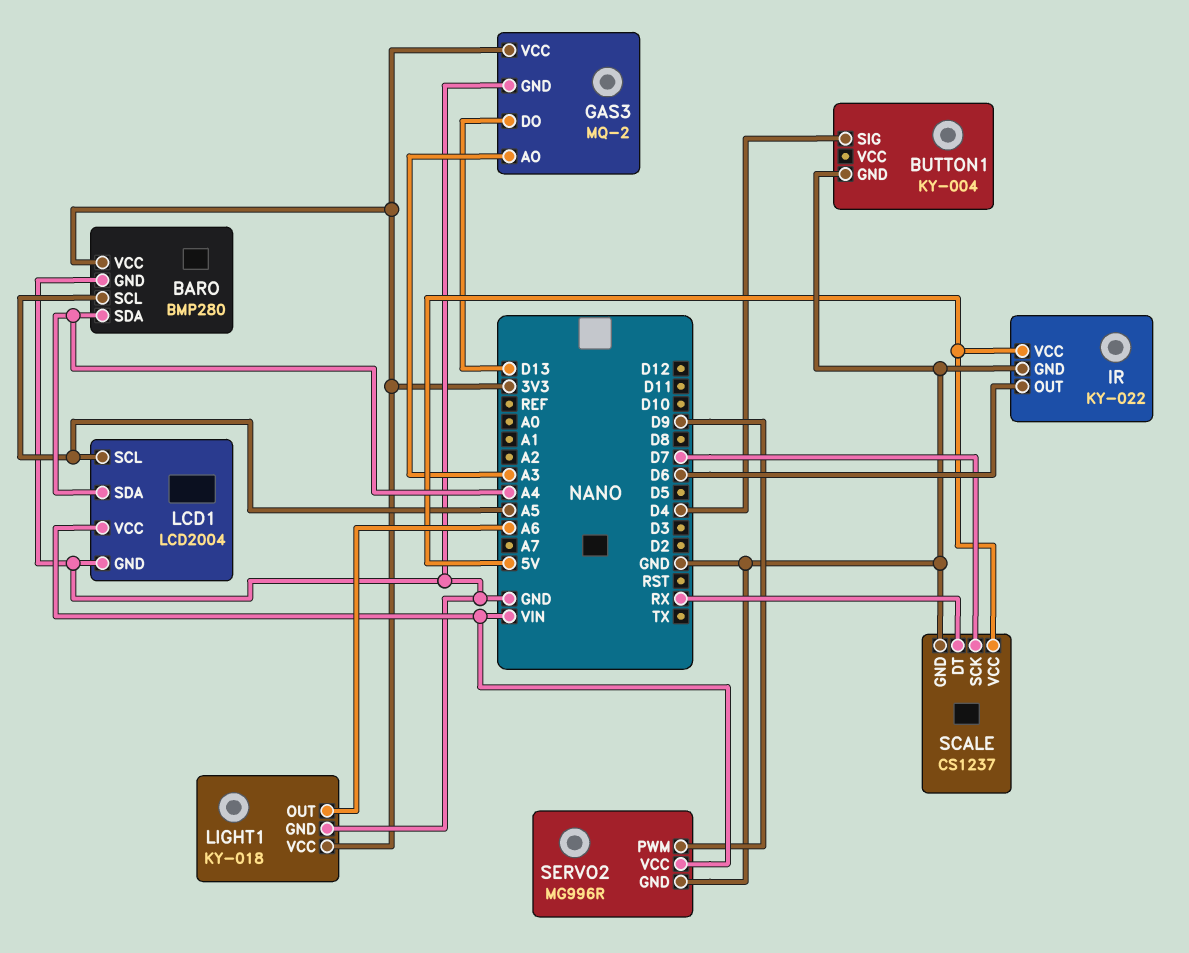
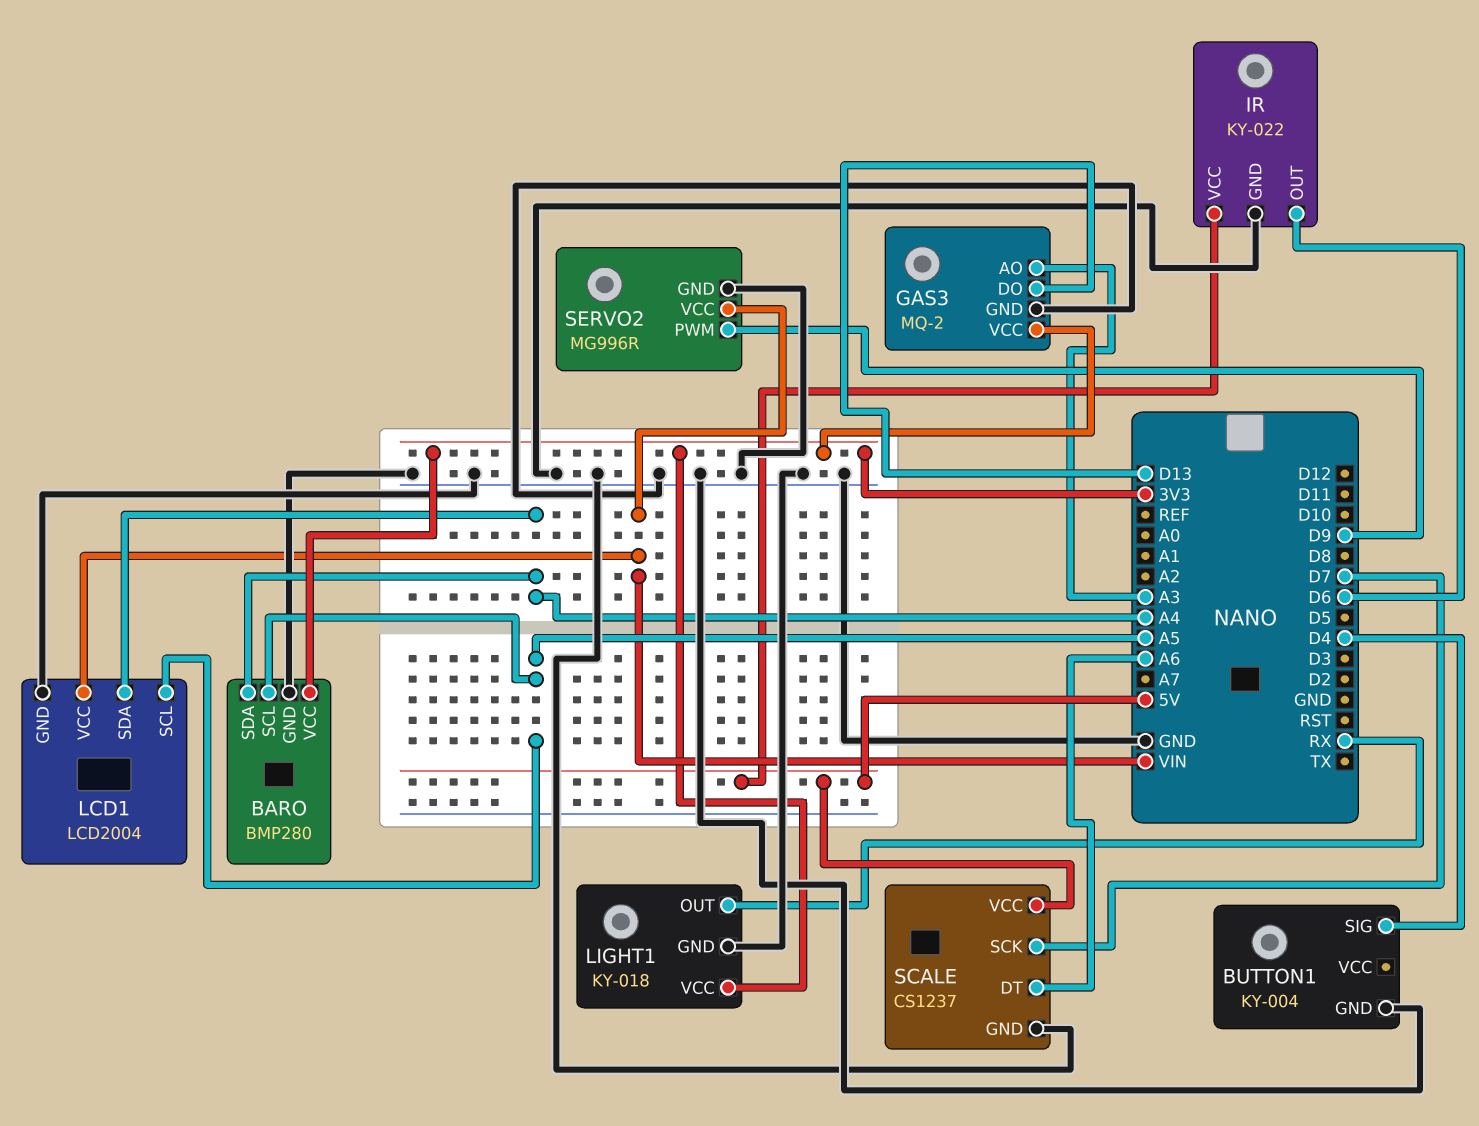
LIGHT1 pin OUT: A6 -> RX
SCALE pin DT: RX -> A6

